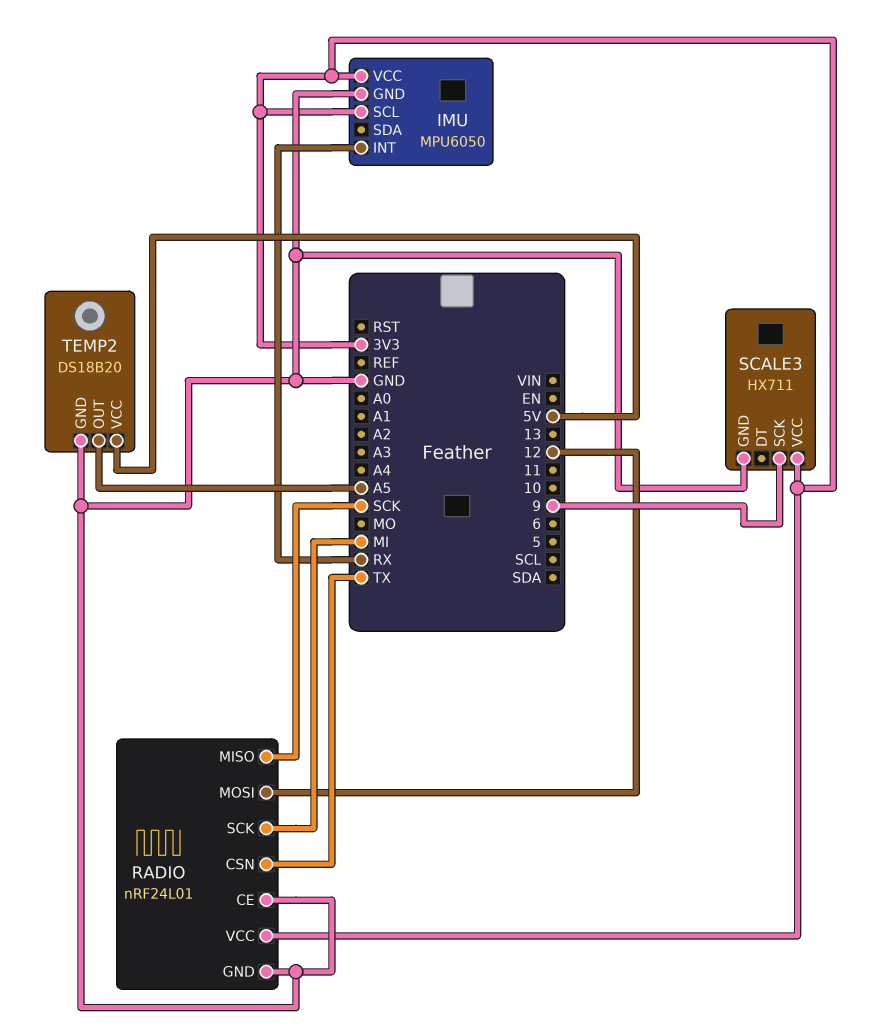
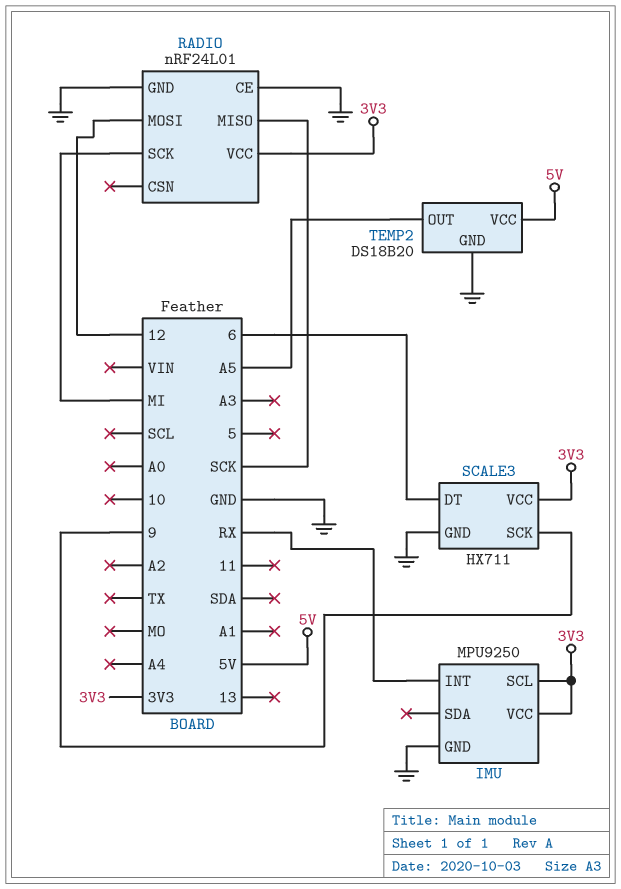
IMU: MPU6050 -> MPU9250
RADIO pin CSN: TX -> none
SCALE3 pin DT: none -> 6

